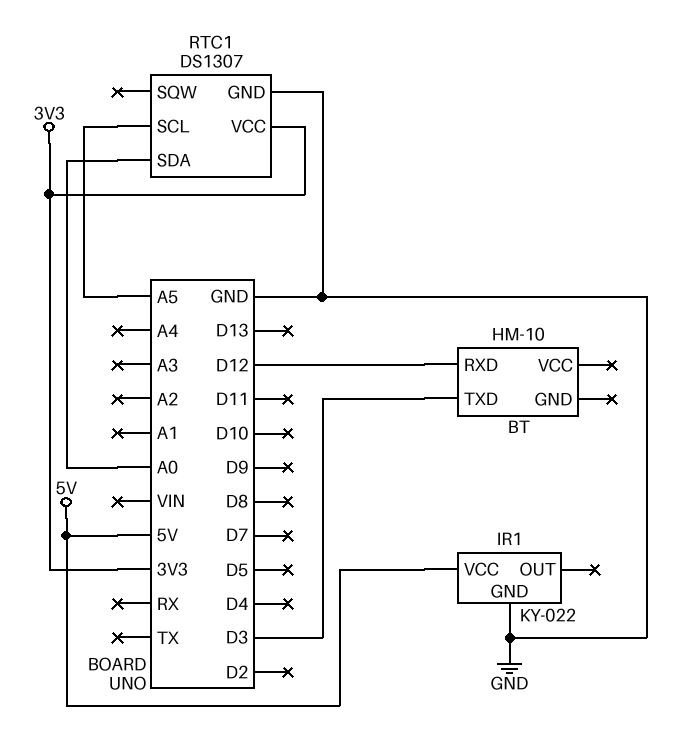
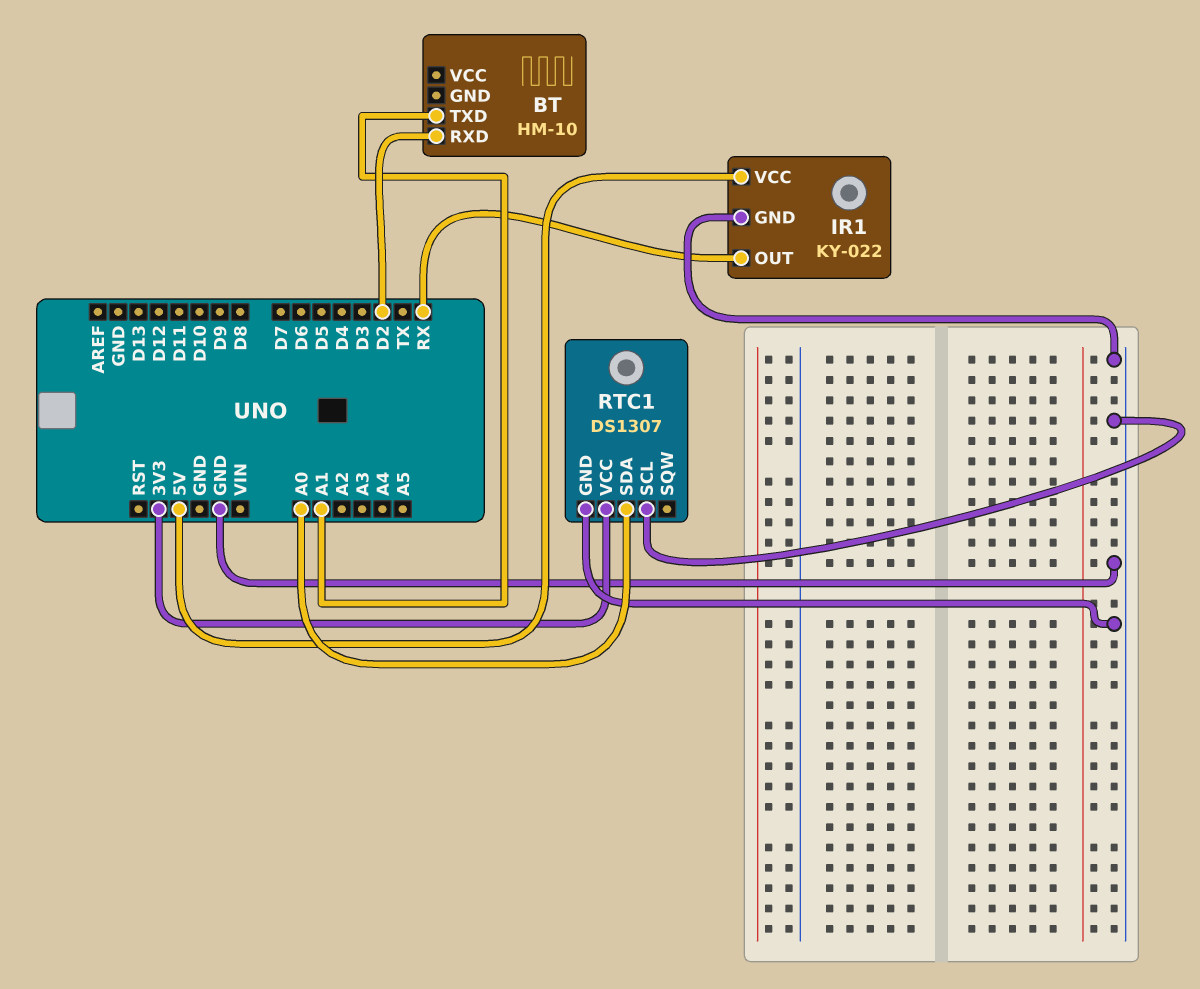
BT pin RXD: D12 -> D2
BT pin TXD: D3 -> A1
IR1 pin OUT: none -> RX
RTC1 pin SCL: A5 -> GND

